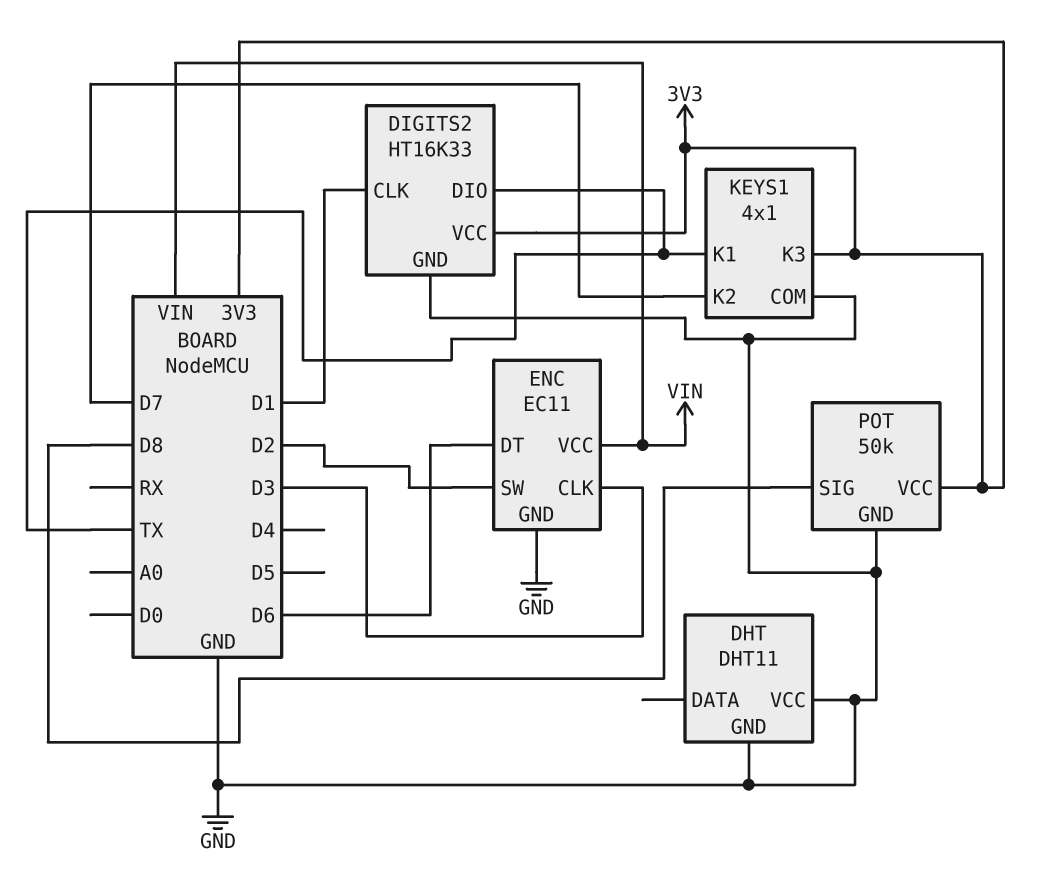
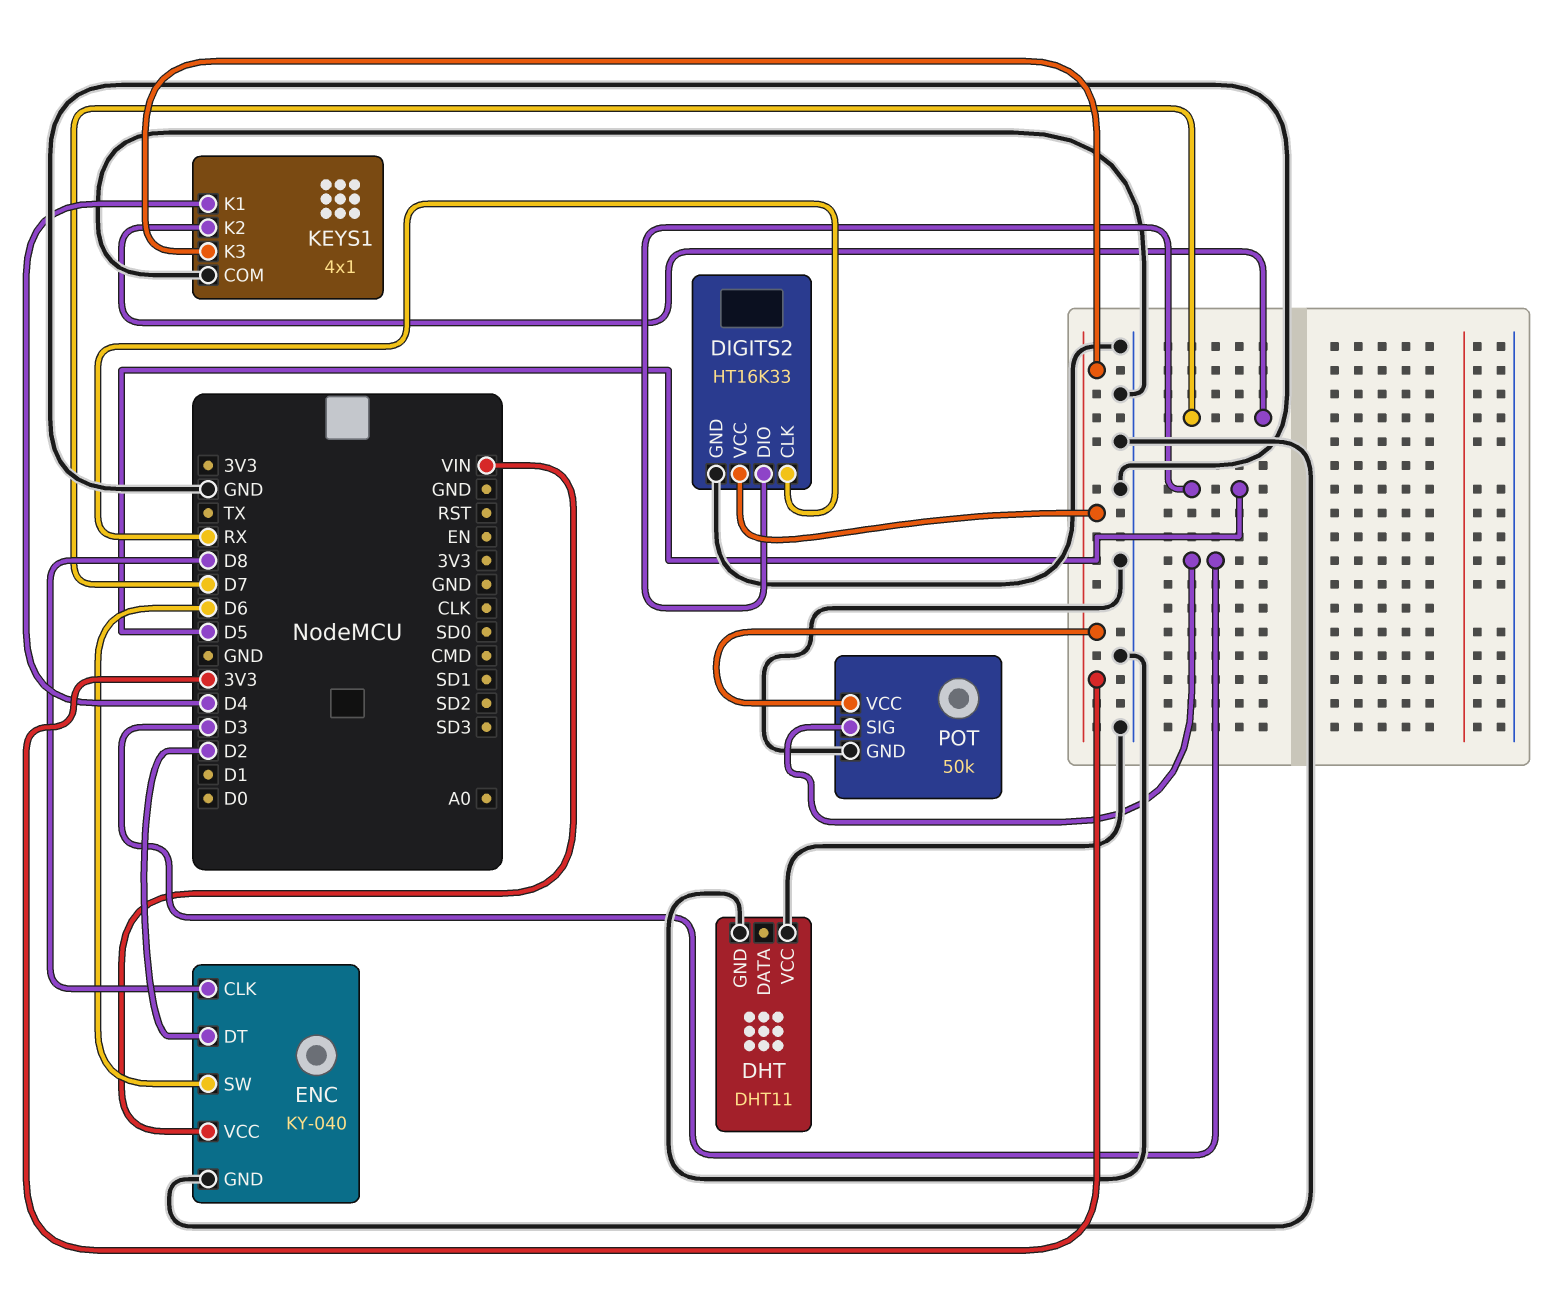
DIGITS2 pin CLK: D1 -> RX
DIGITS2 pin DIO: TX -> D5
ENC: EC11 -> KY-040
ENC pin CLK: D3 -> D8
ENC pin DT: D6 -> D2
ENC pin SW: D2 -> D6
KEYS1 pin K1: TX -> D4
POT pin SIG: D8 -> D3

